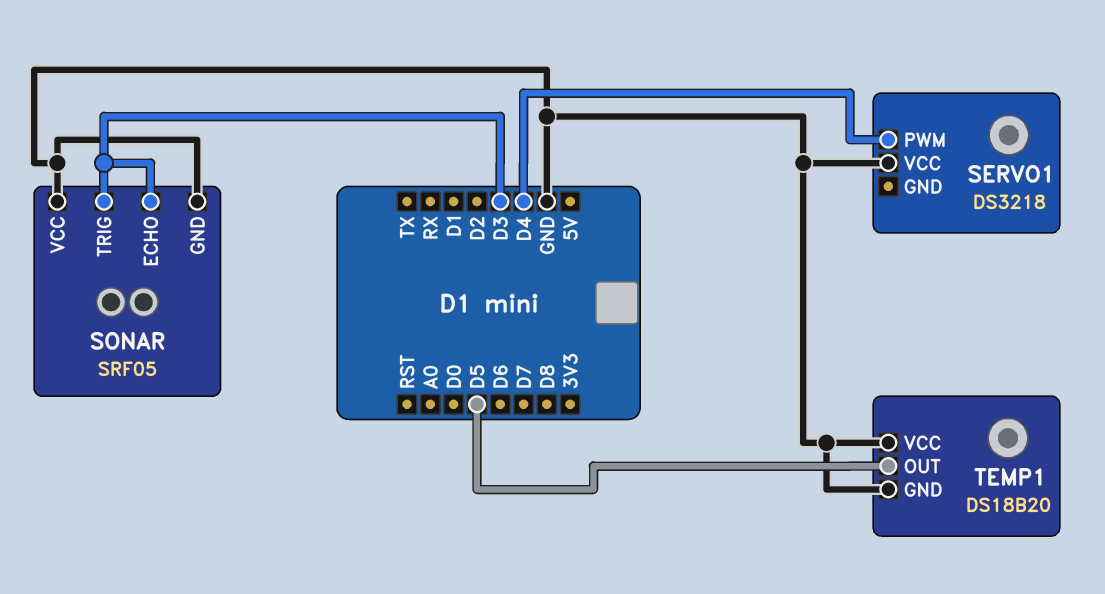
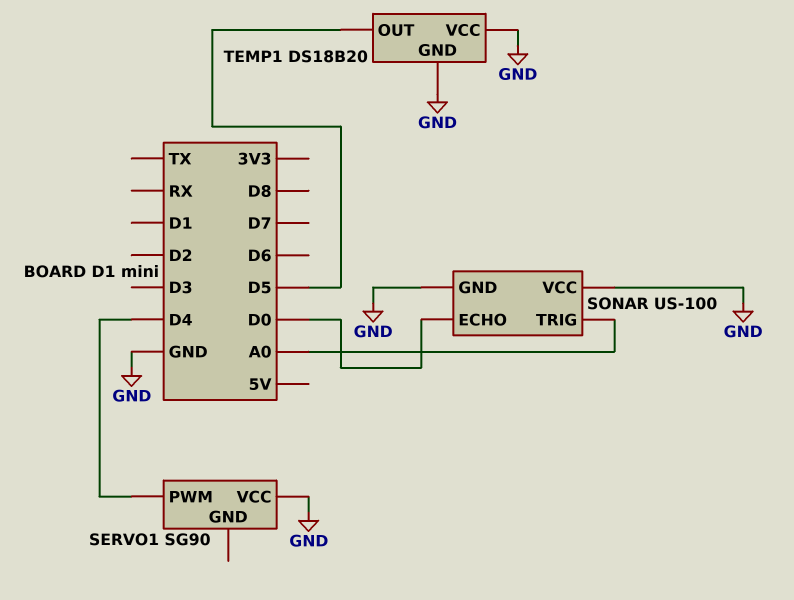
SERVO1: DS3218 -> SG90
SONAR: SRF05 -> US-100
SONAR pin ECHO: D3 -> D0
SONAR pin TRIG: D3 -> A0

